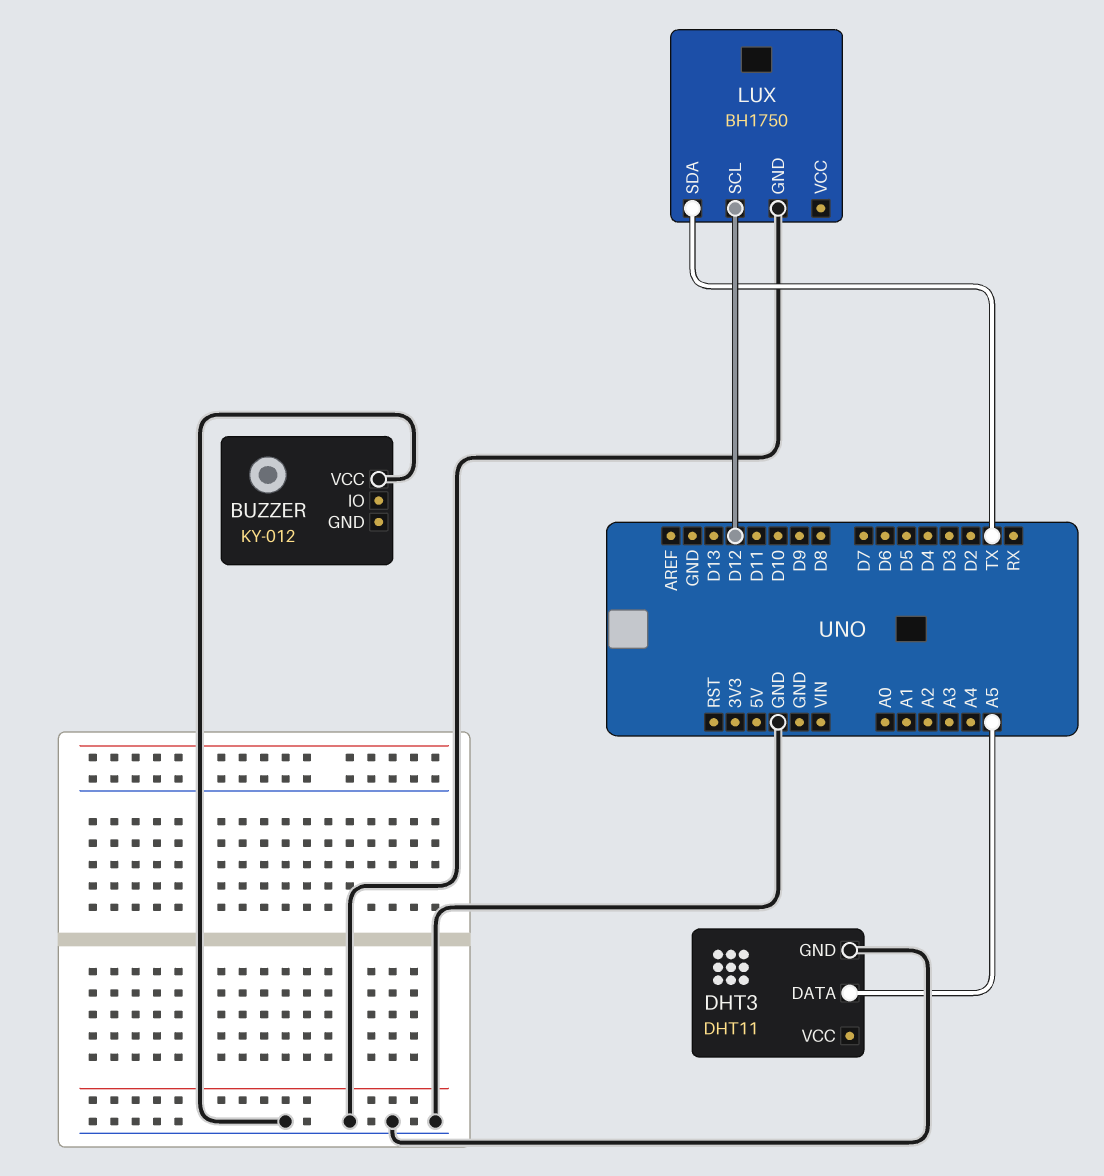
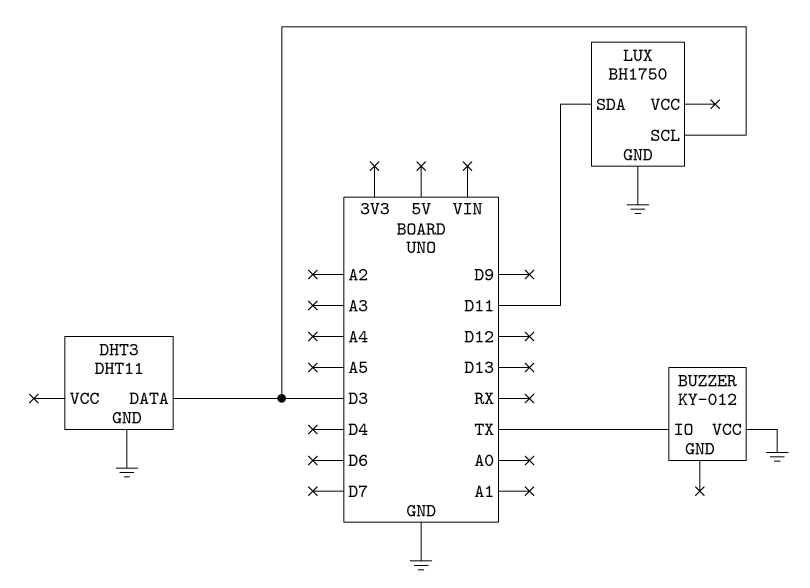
BUZZER pin IO: none -> TX
DHT3 pin DATA: A5 -> D3
LUX pin SCL: D12 -> D3
LUX pin SDA: TX -> D11

